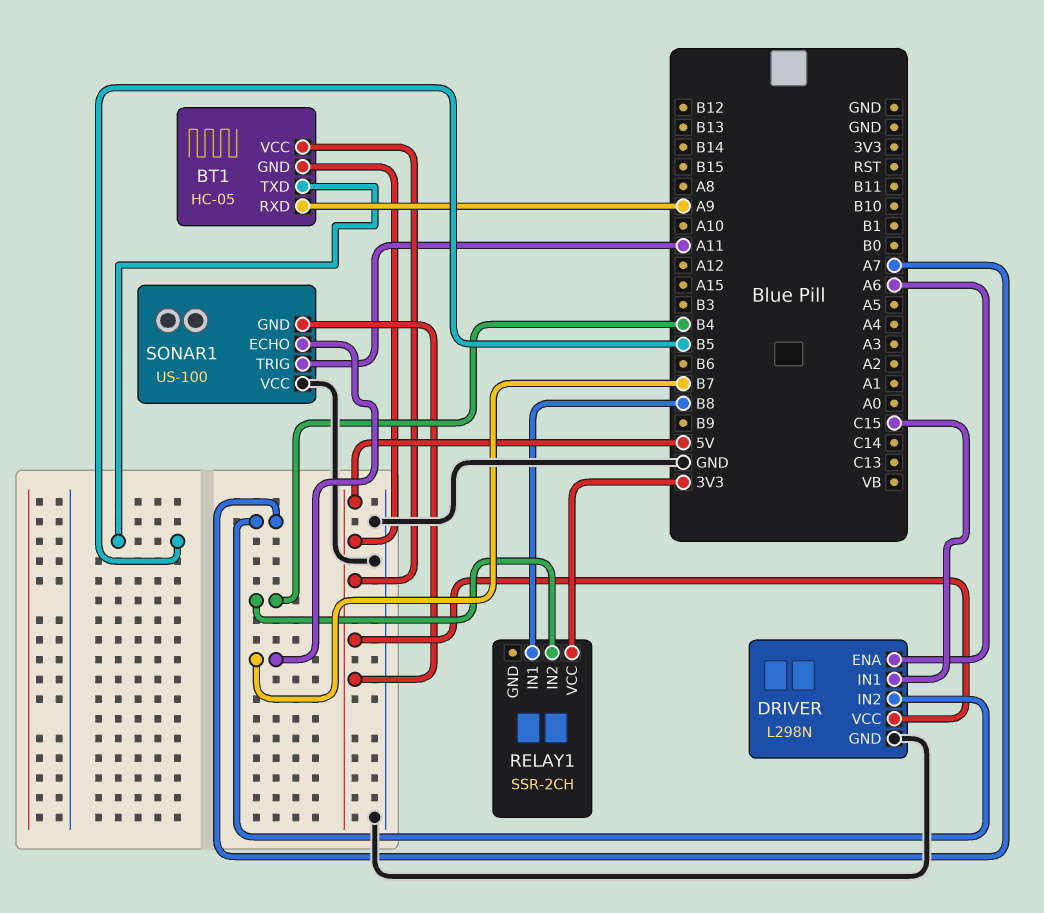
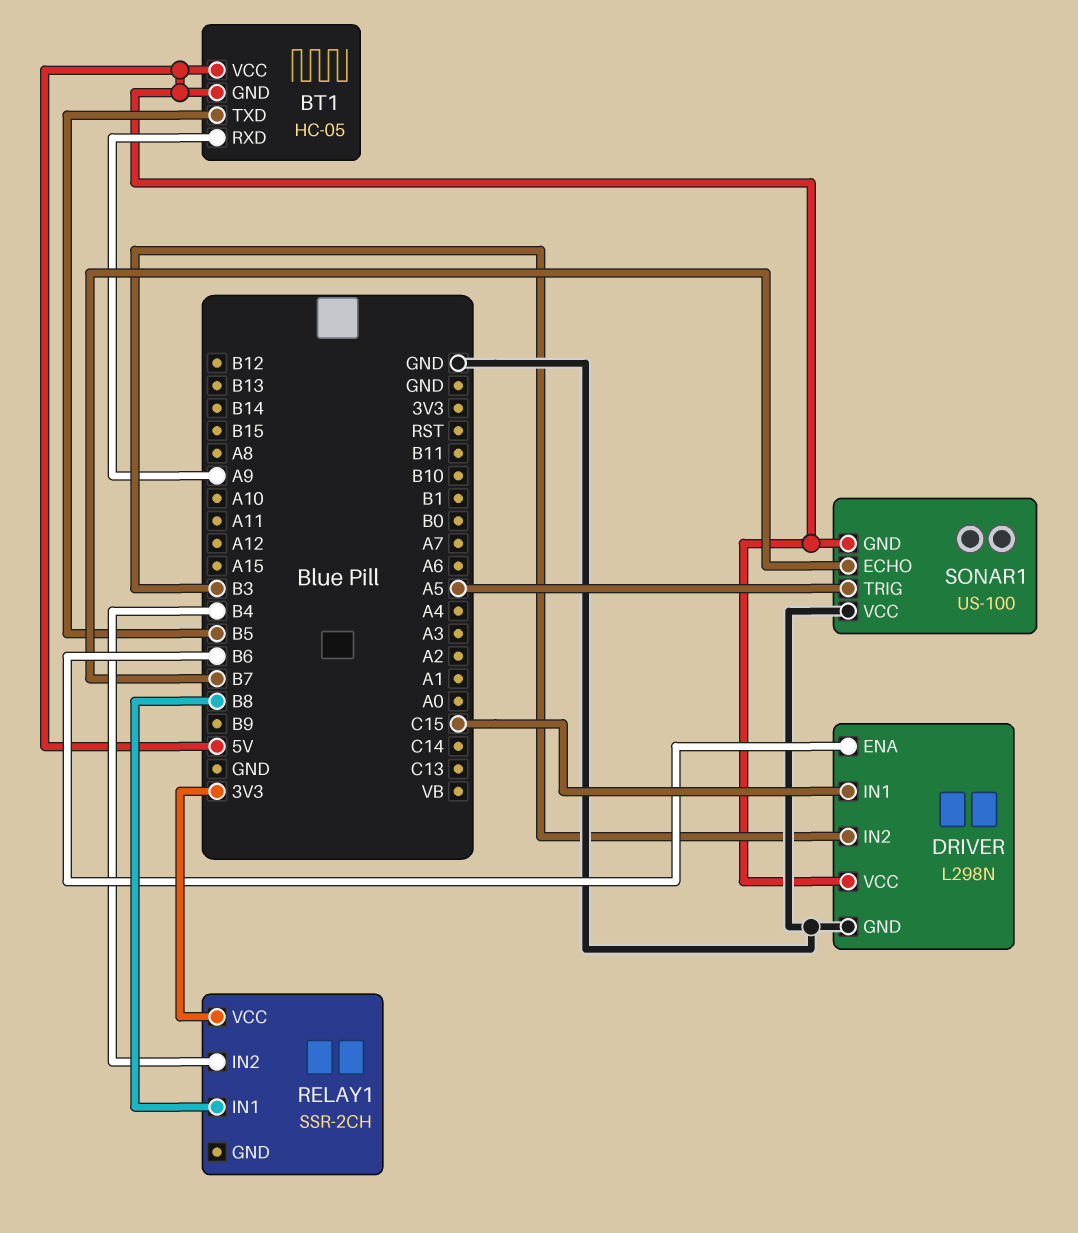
DRIVER pin ENA: A6 -> B6
DRIVER pin IN2: A7 -> B3
SONAR1 pin TRIG: A11 -> A5

